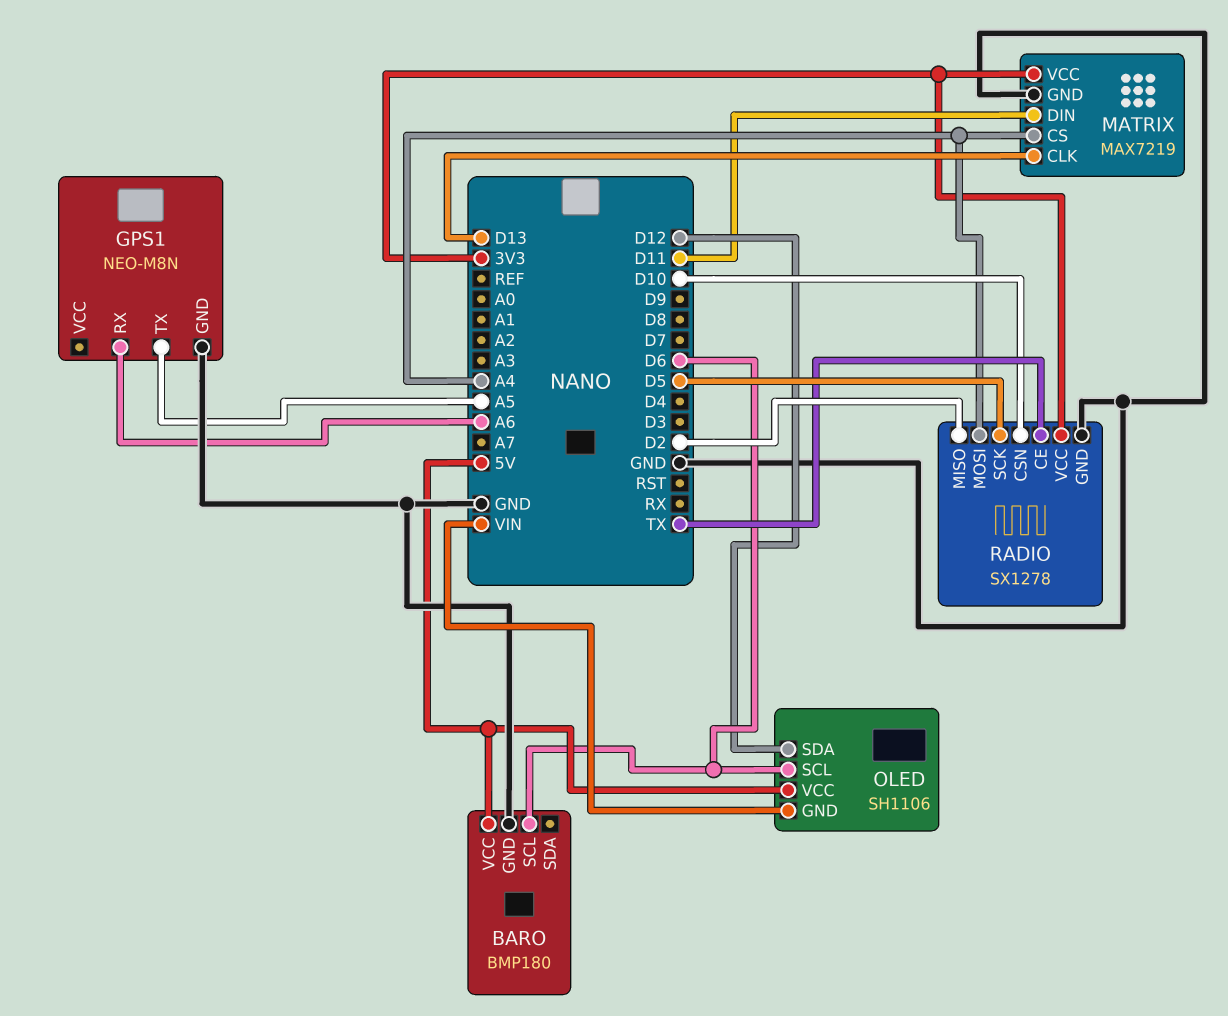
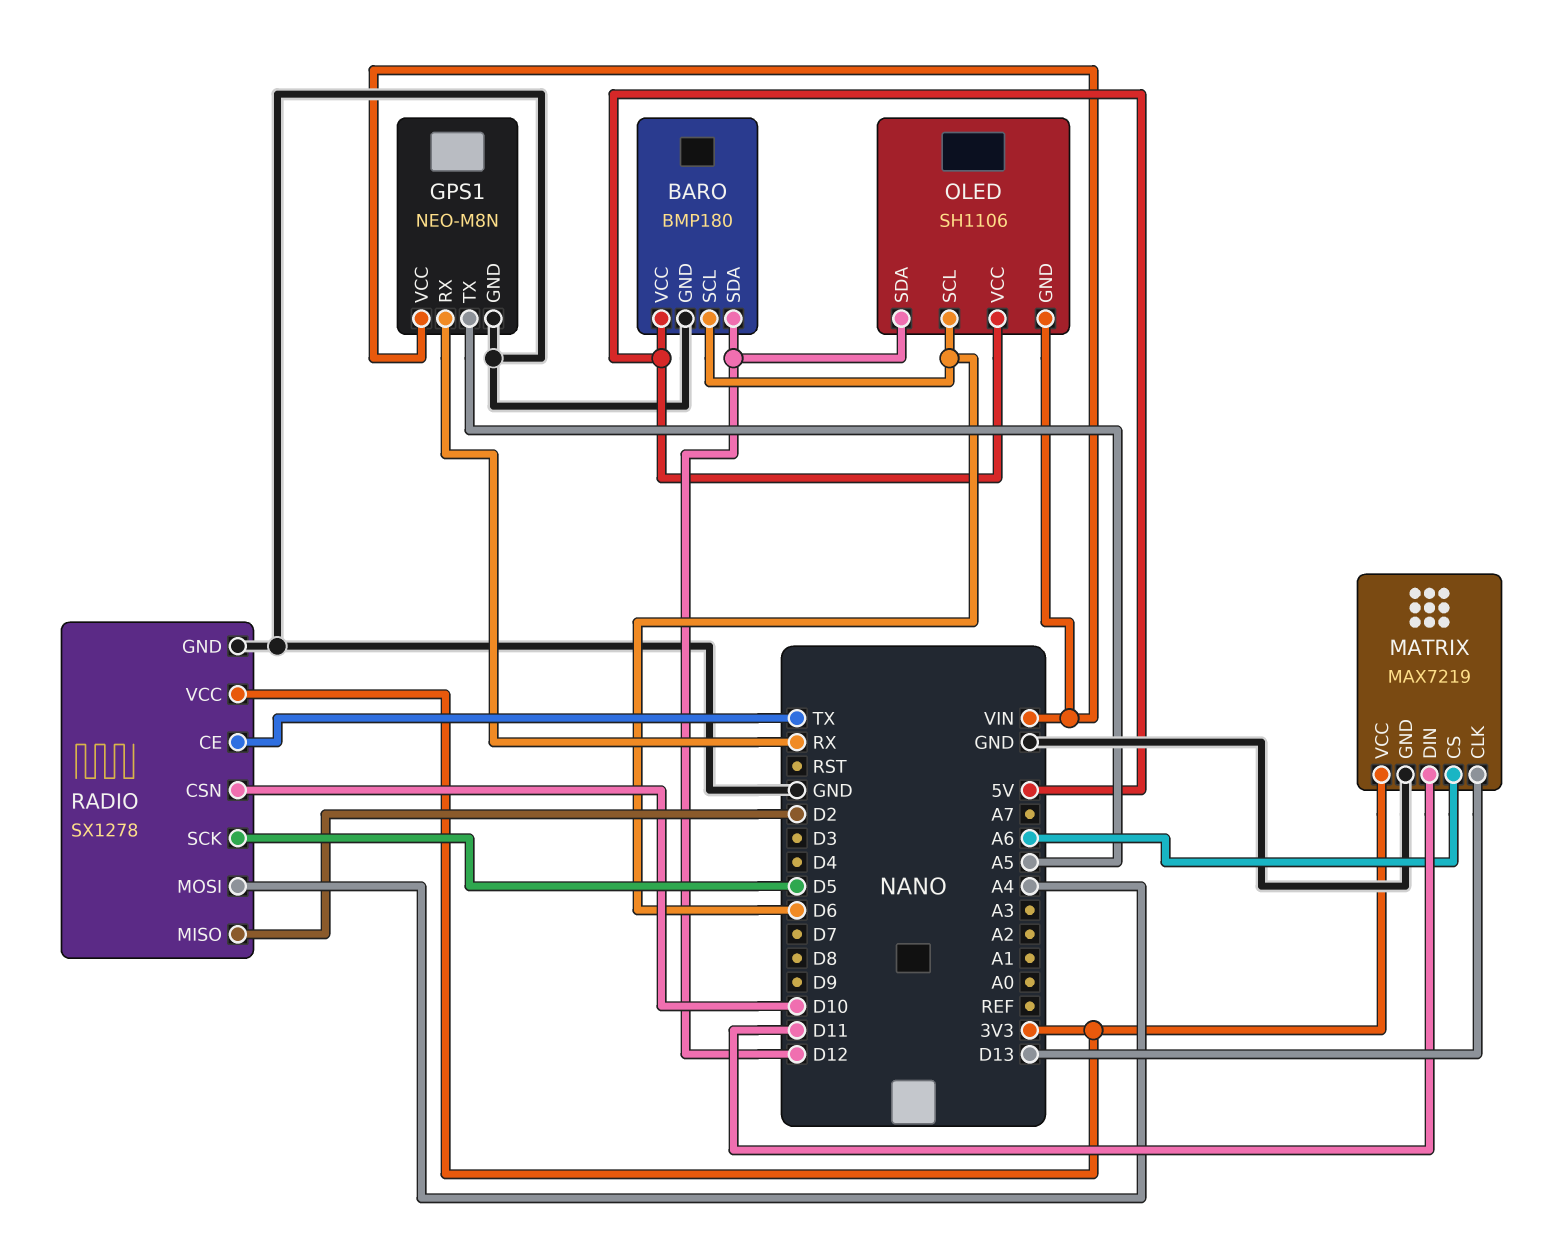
BARO pin SDA: none -> D12
GPS1 pin RX: A6 -> RX
GPS1 pin VCC: none -> VIN
MATRIX pin CS: A4 -> A6

